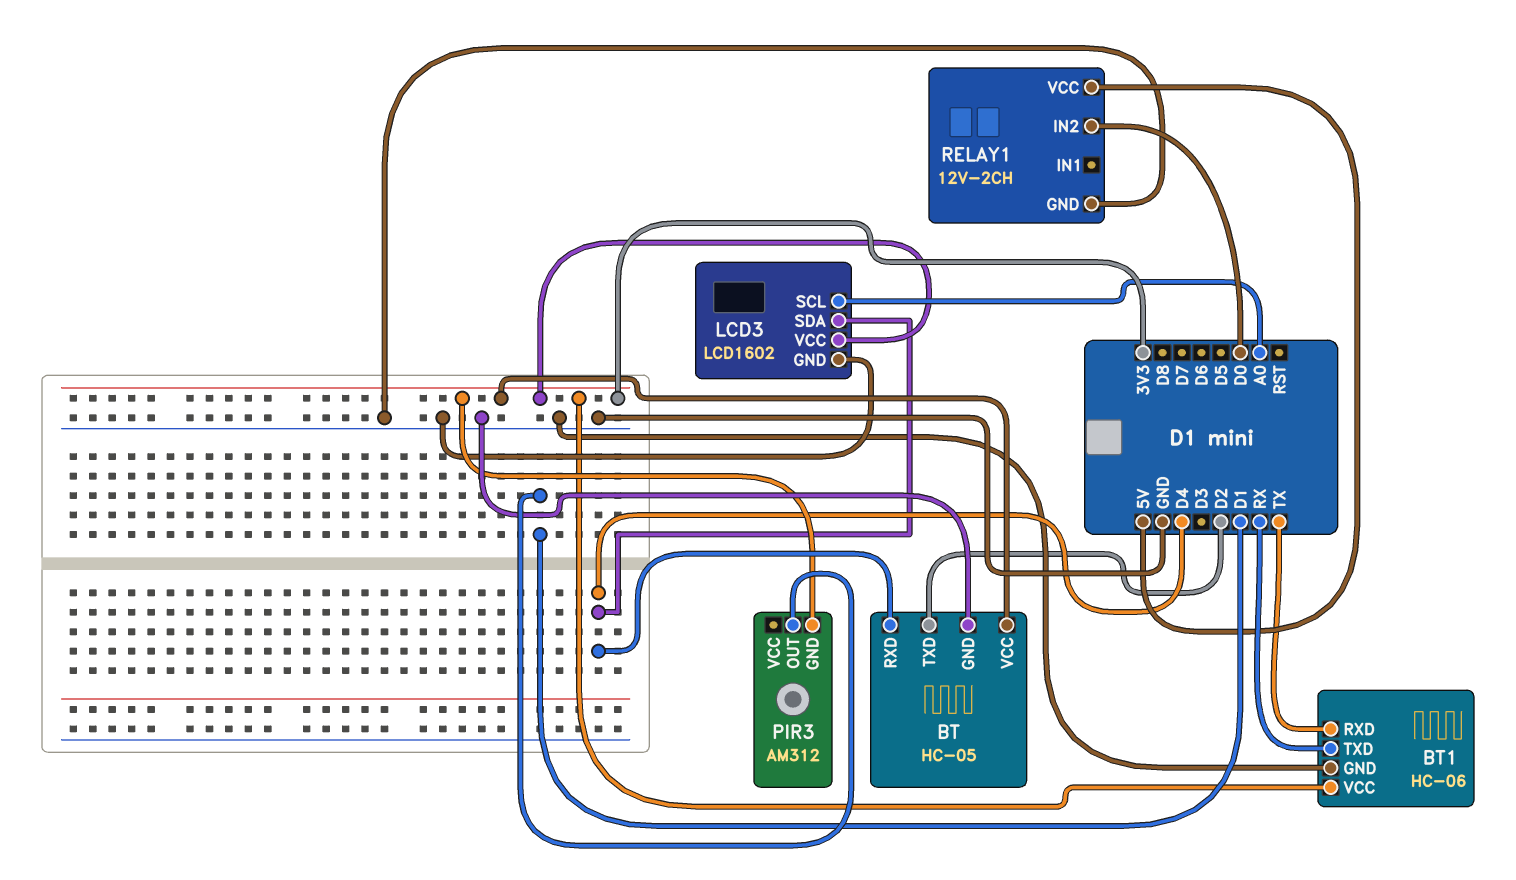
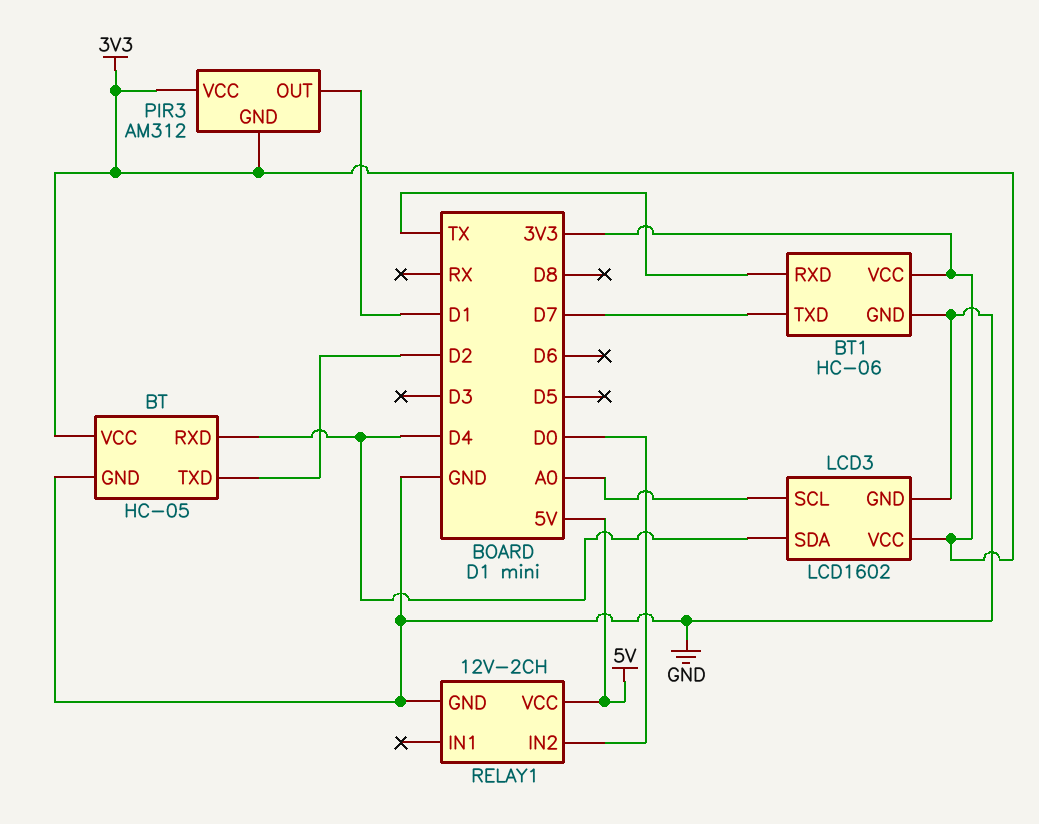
BT1 pin TXD: RX -> D7
PIR3 pin VCC: none -> 3V3

